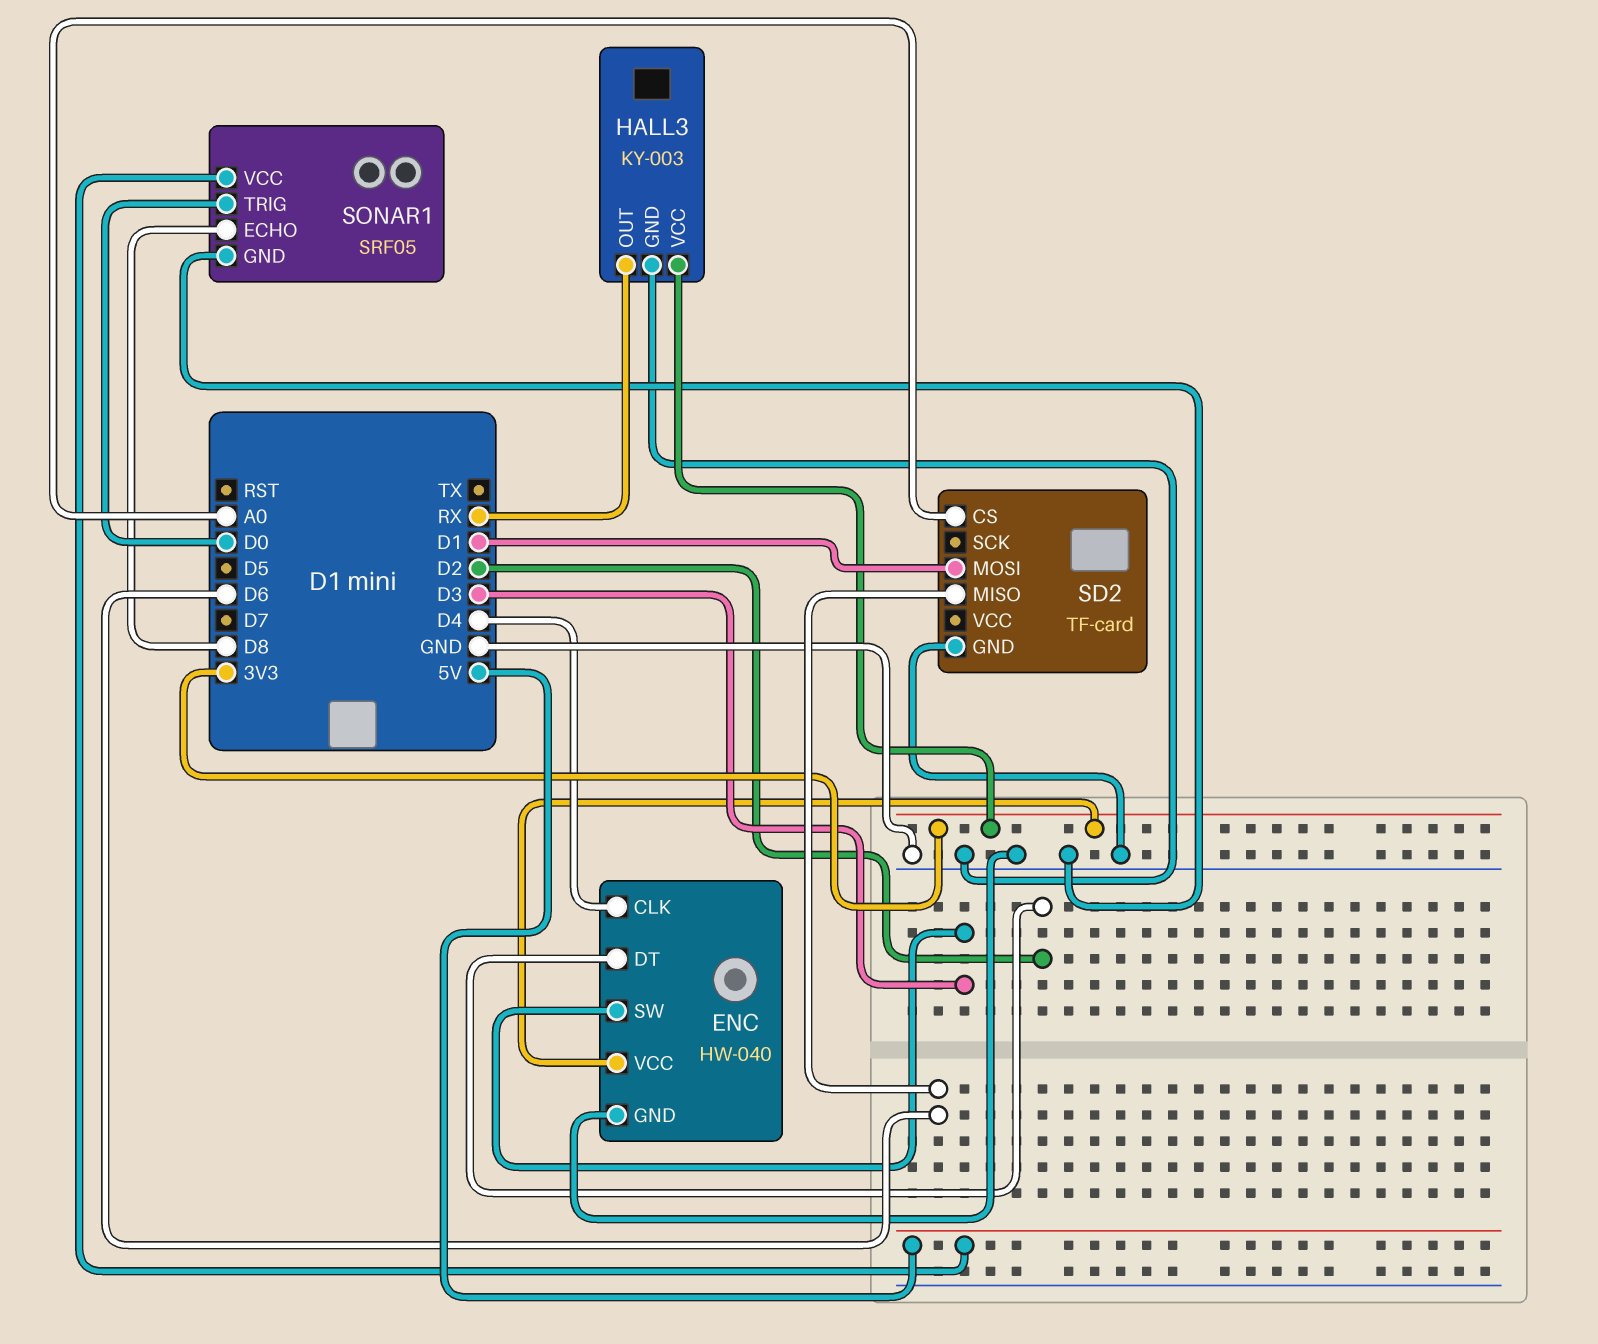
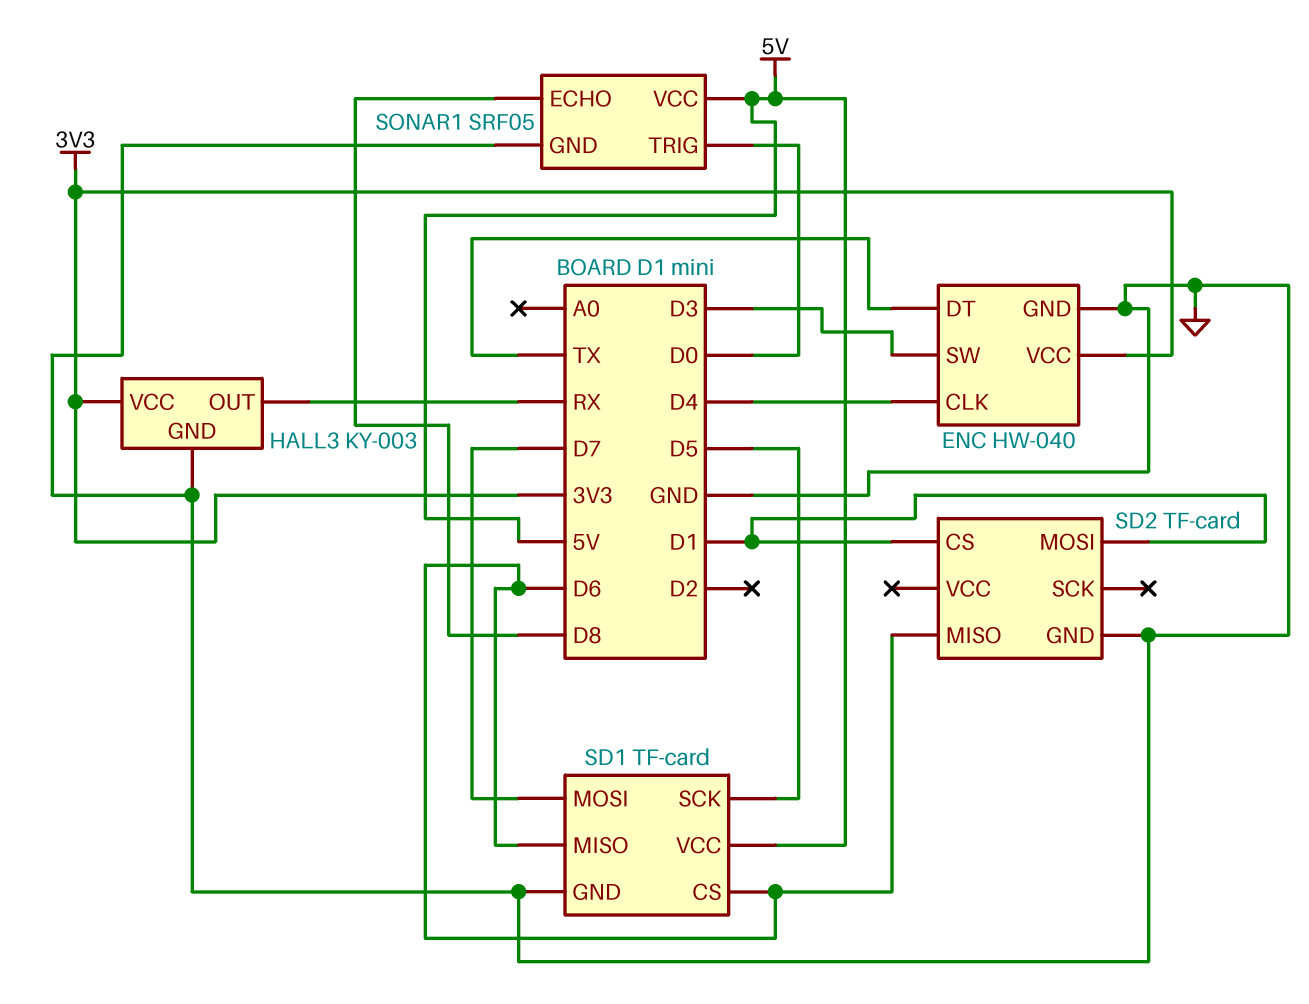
ENC pin DT: D2 -> TX
SD1: none -> TF-card
SD1 pin CS: none -> D6
SD1 pin GND: none -> GND
SD1 pin MISO: none -> D6
SD1 pin MOSI: none -> D7
SD1 pin SCK: none -> D5
SD1 pin VCC: none -> 5V
SD2 pin CS: A0 -> D1

